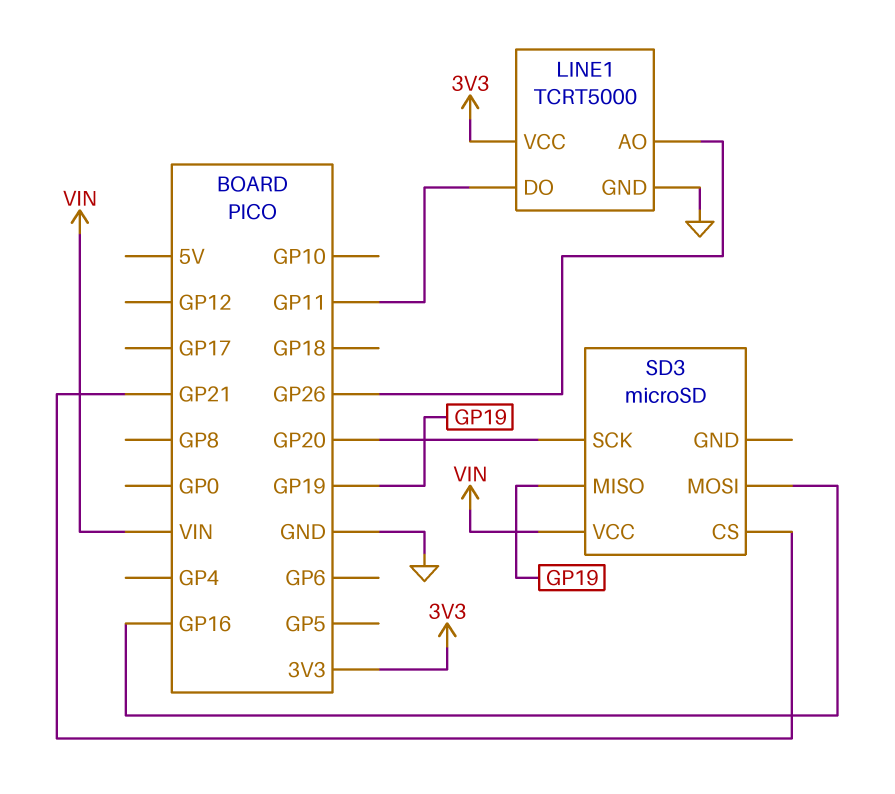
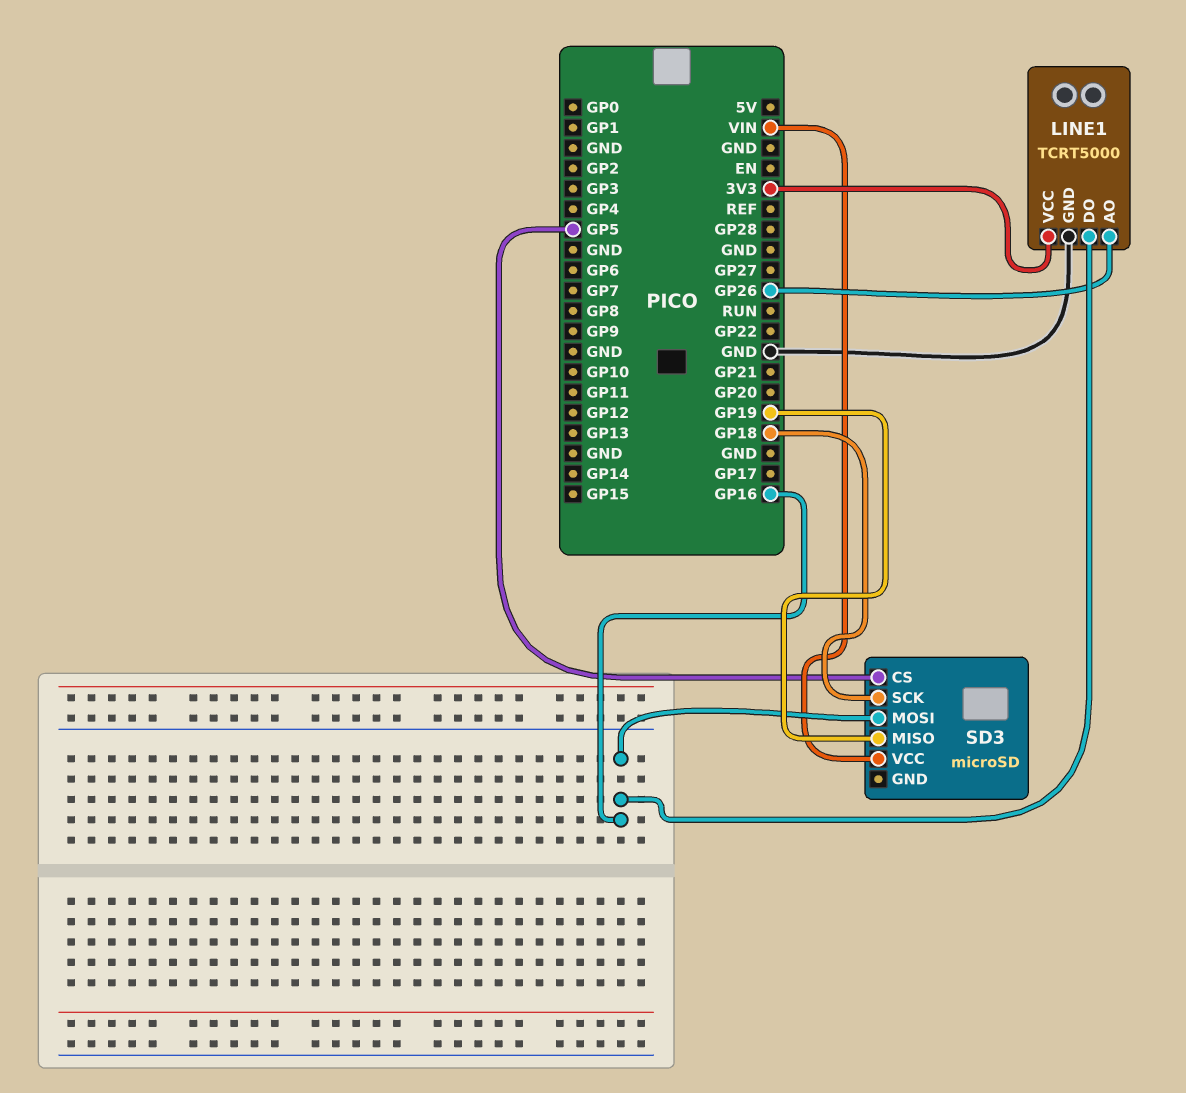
LINE1 pin DO: GP11 -> GP16
SD3 pin CS: GP21 -> GP5
SD3 pin SCK: GP20 -> GP18

